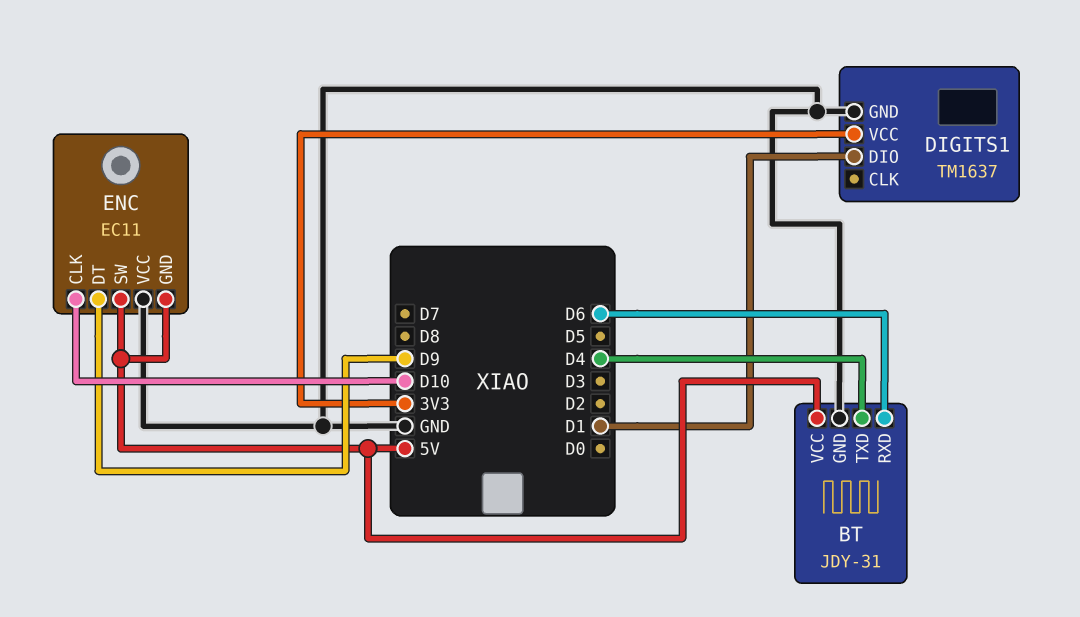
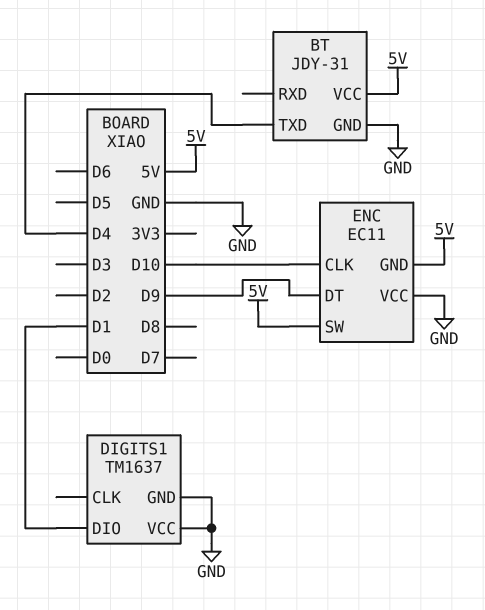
BT pin RXD: D6 -> none
DIGITS1 pin VCC: 3V3 -> GND

